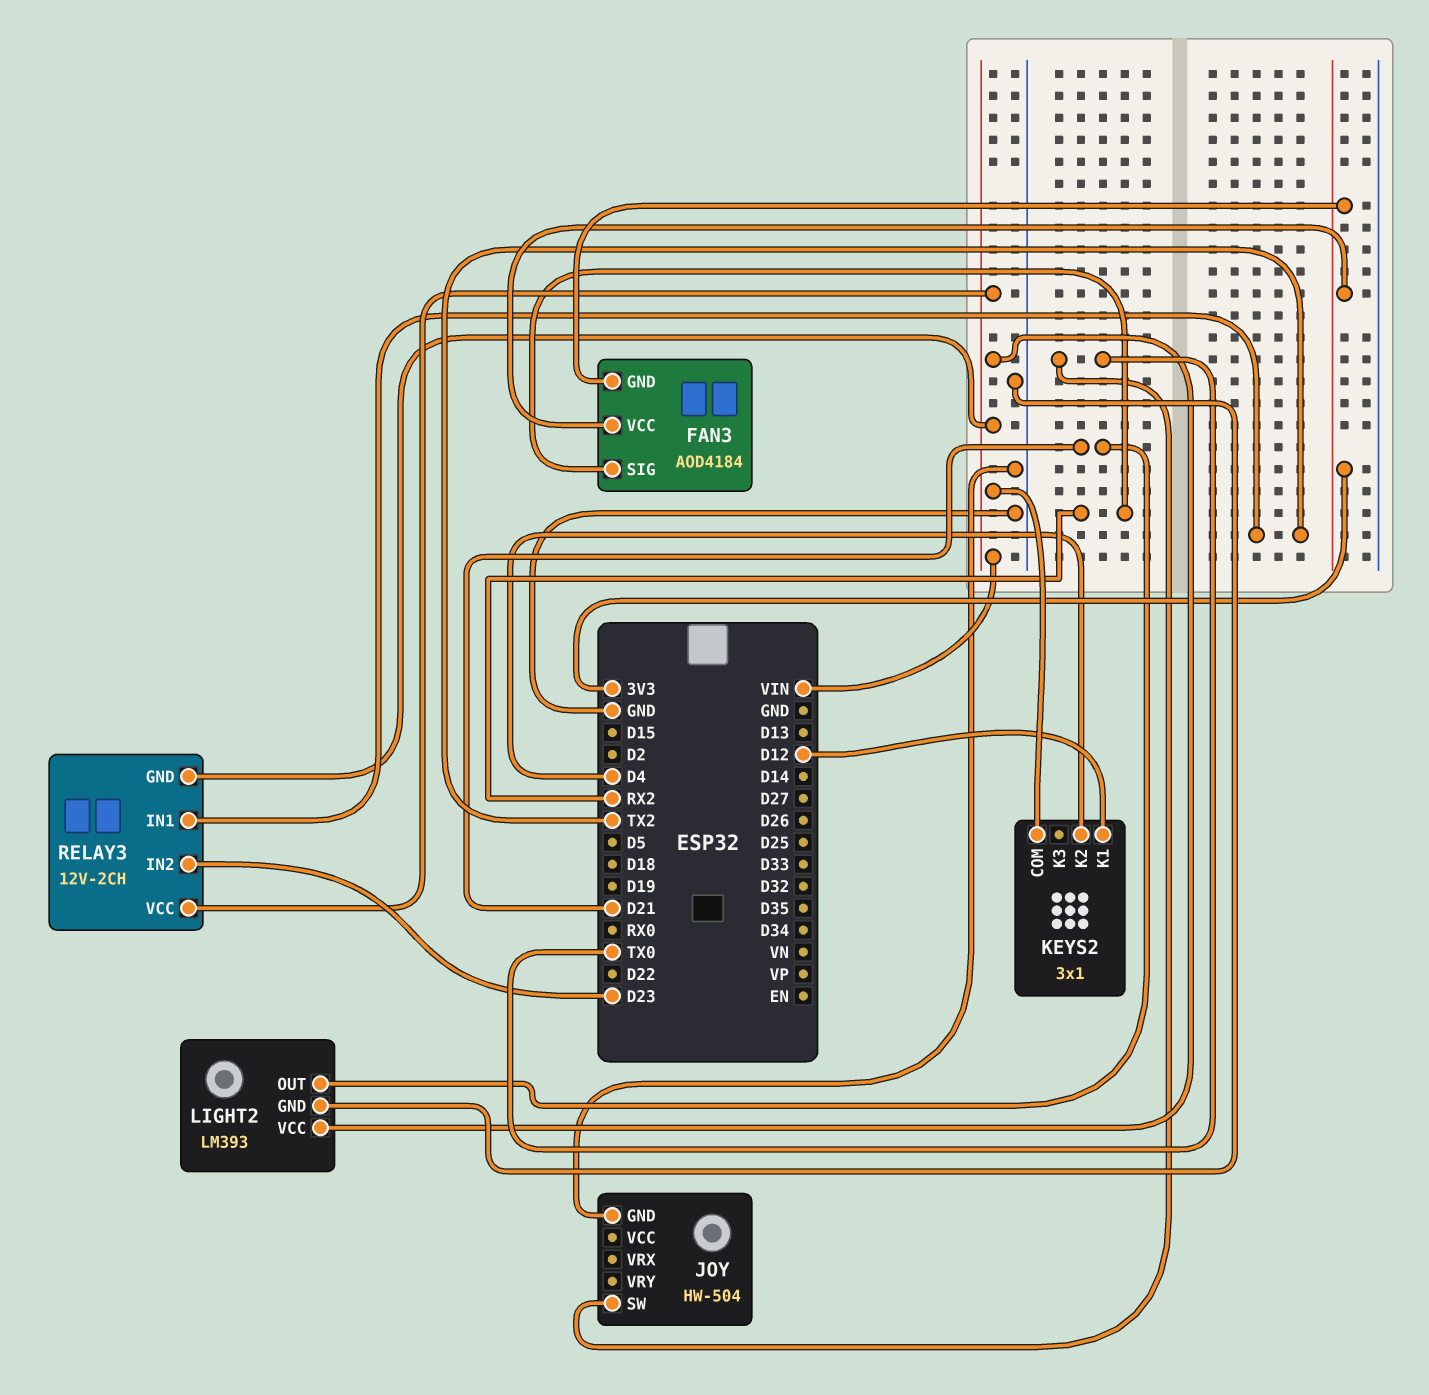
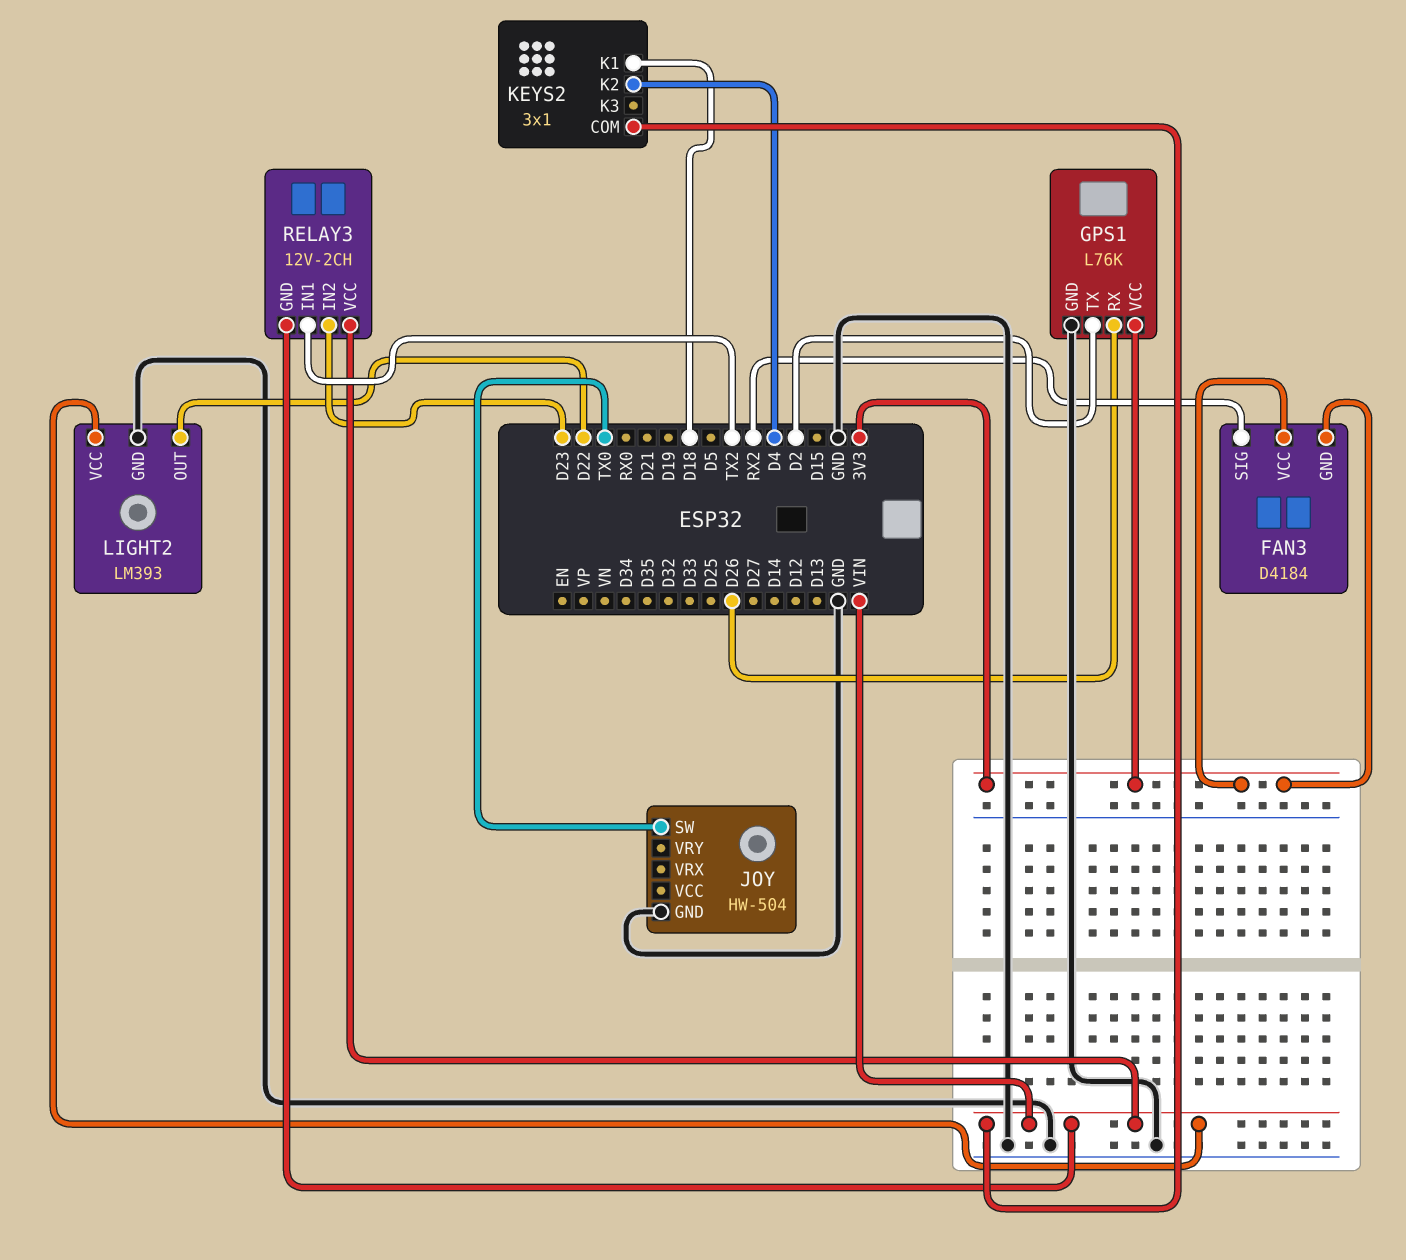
FAN3: AOD4184 -> D4184
GPS1: none -> L76K
GPS1 pin GND: none -> GND
GPS1 pin RX: none -> D26
GPS1 pin TX: none -> D2
GPS1 pin VCC: none -> 3V3
KEYS2 pin K1: D12 -> D18
LIGHT2 pin OUT: D21 -> D22

